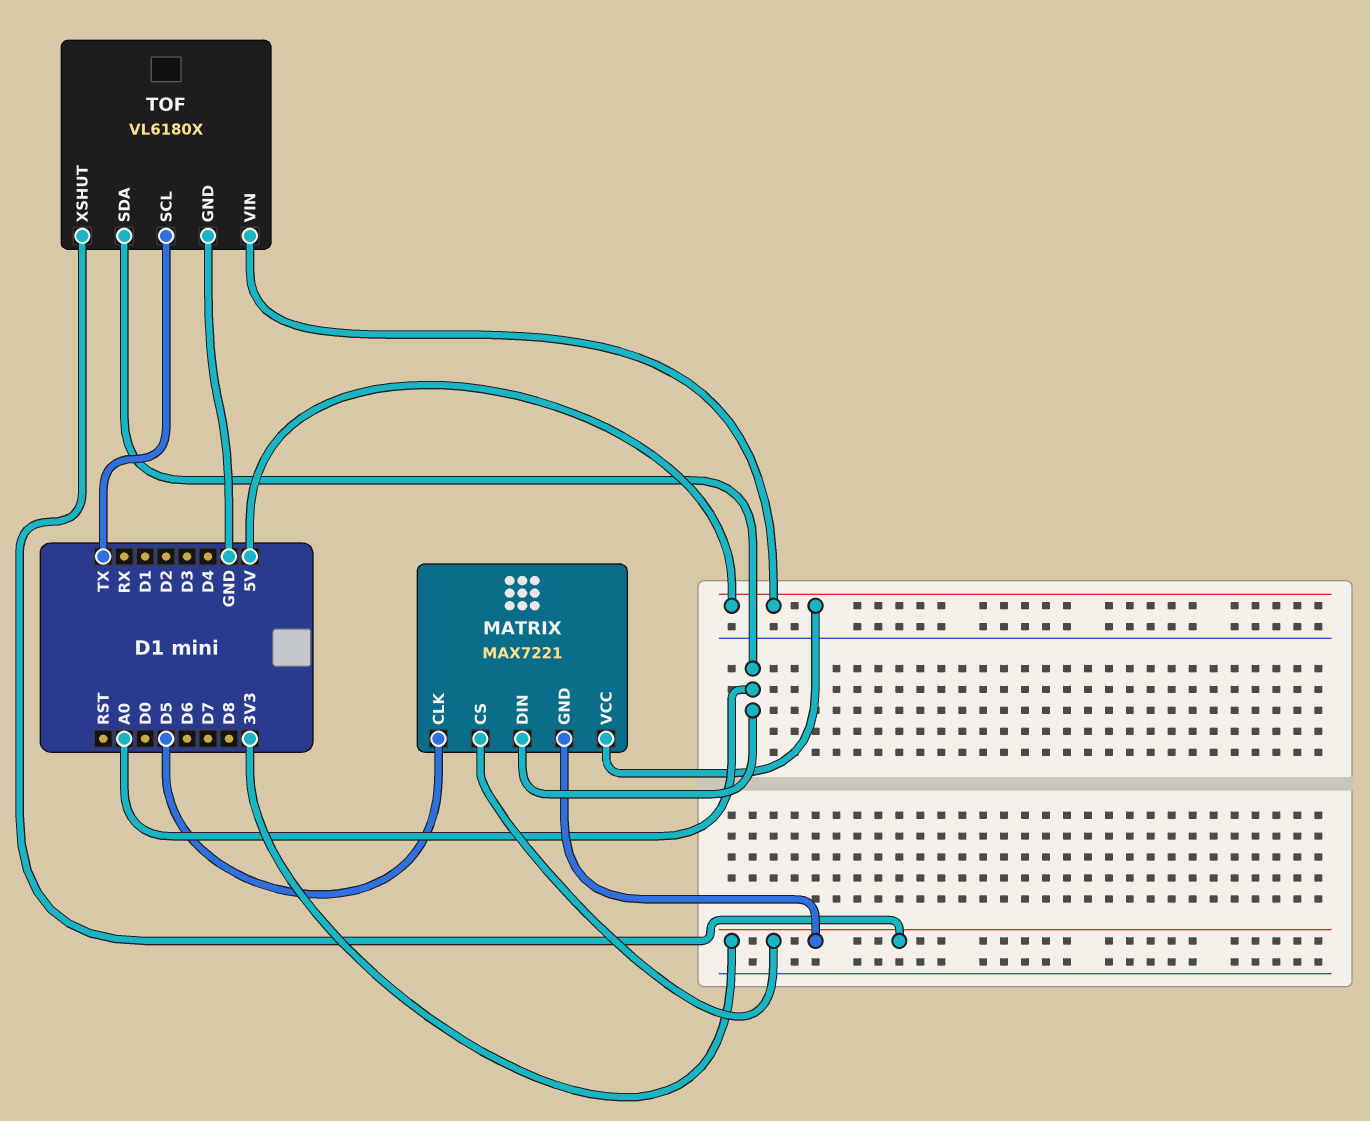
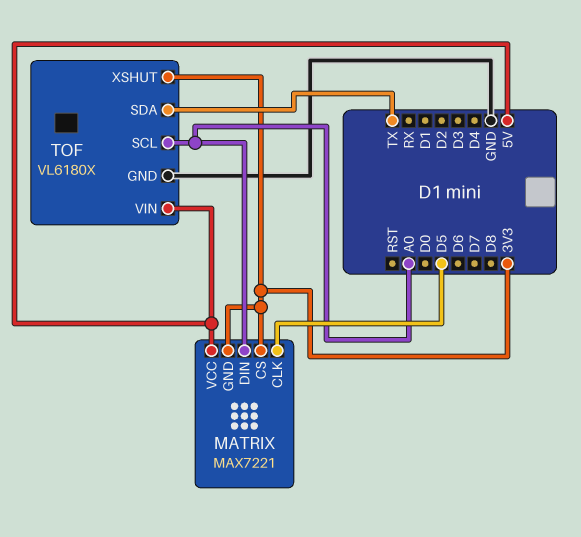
TOF pin SCL: TX -> A0
TOF pin SDA: A0 -> TX

